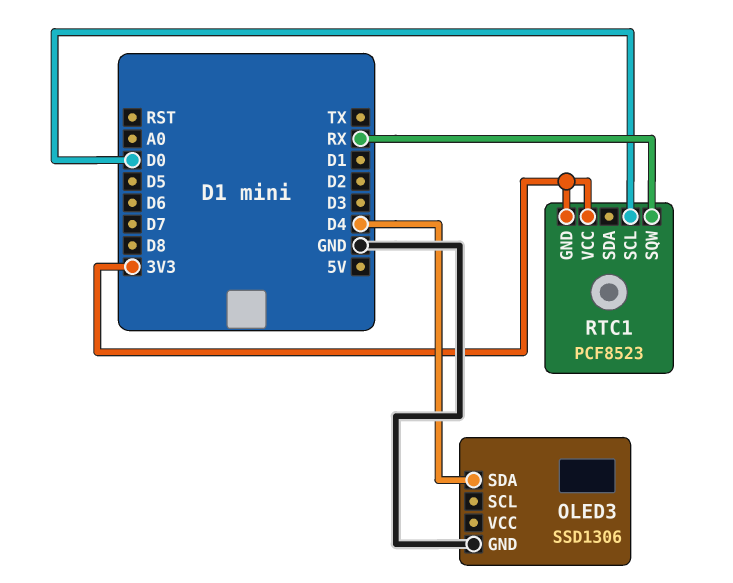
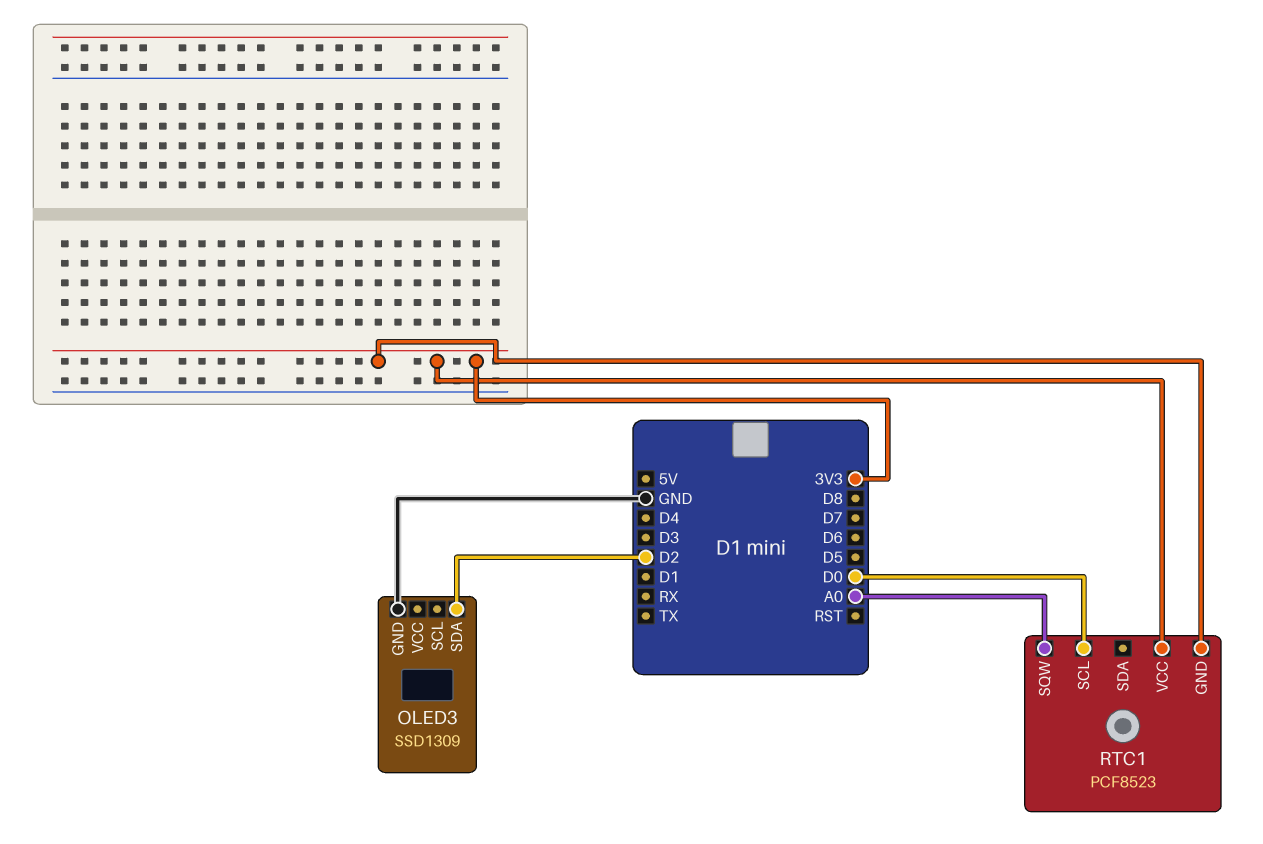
OLED3: SSD1306 -> SSD1309
OLED3 pin SDA: D4 -> D2
RTC1 pin SQW: RX -> A0

